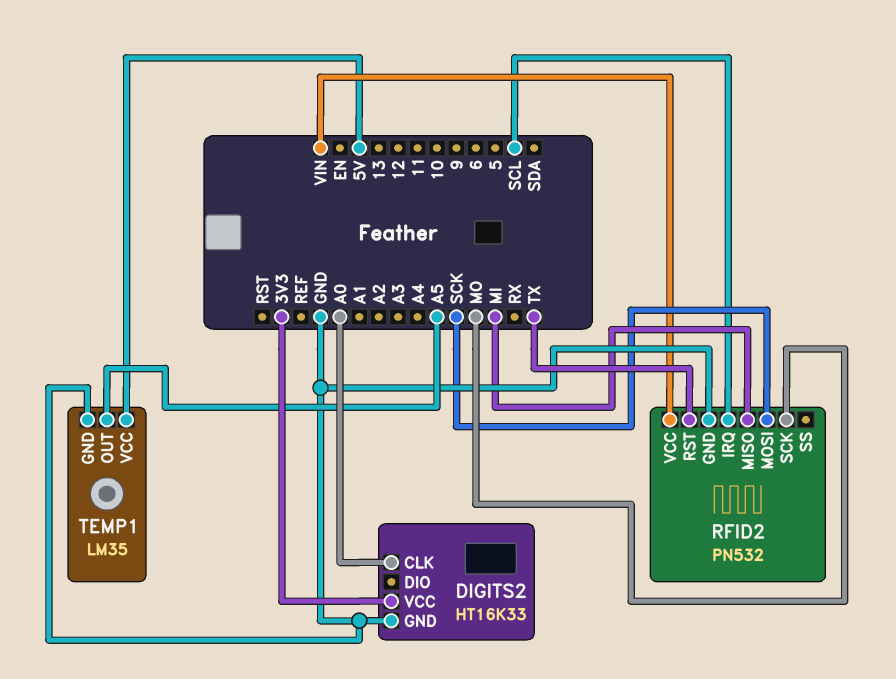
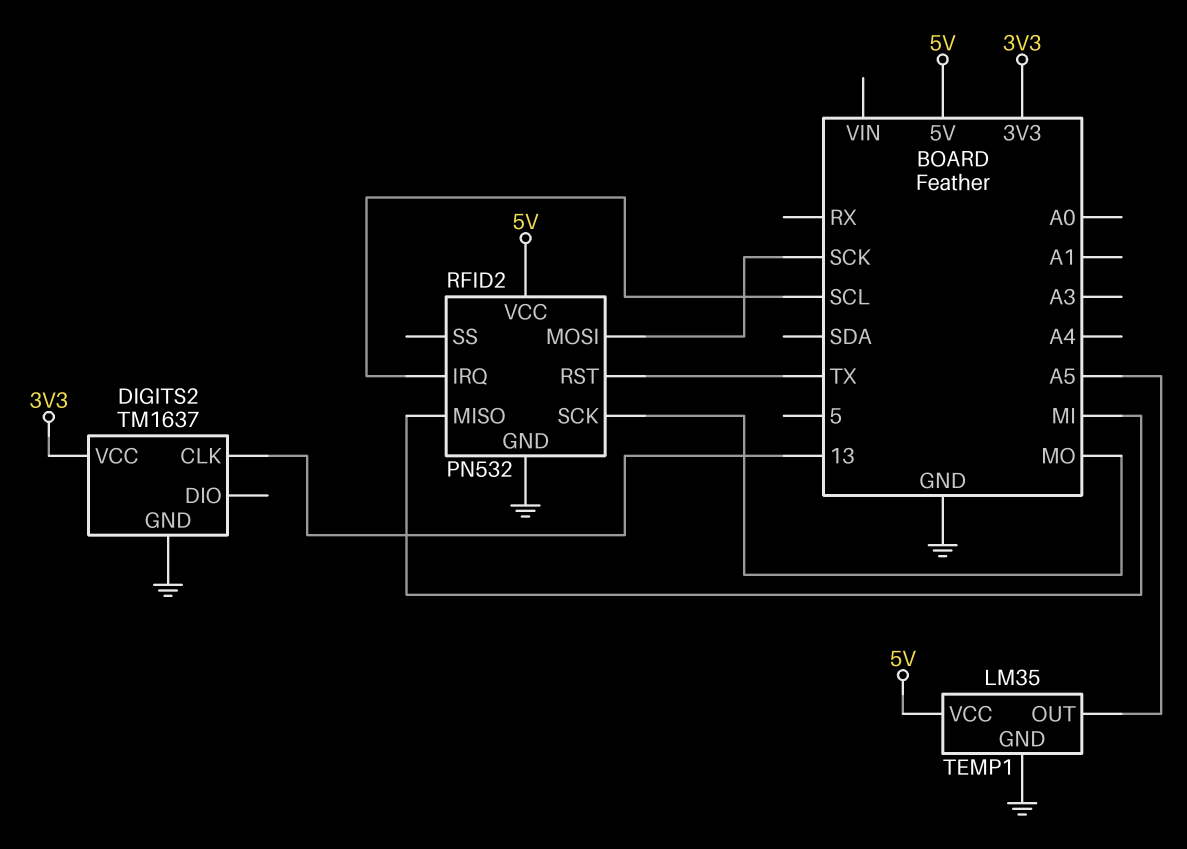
DIGITS2: HT16K33 -> TM1637
DIGITS2 pin CLK: A0 -> 13
RFID2 pin VCC: VIN -> 5V

